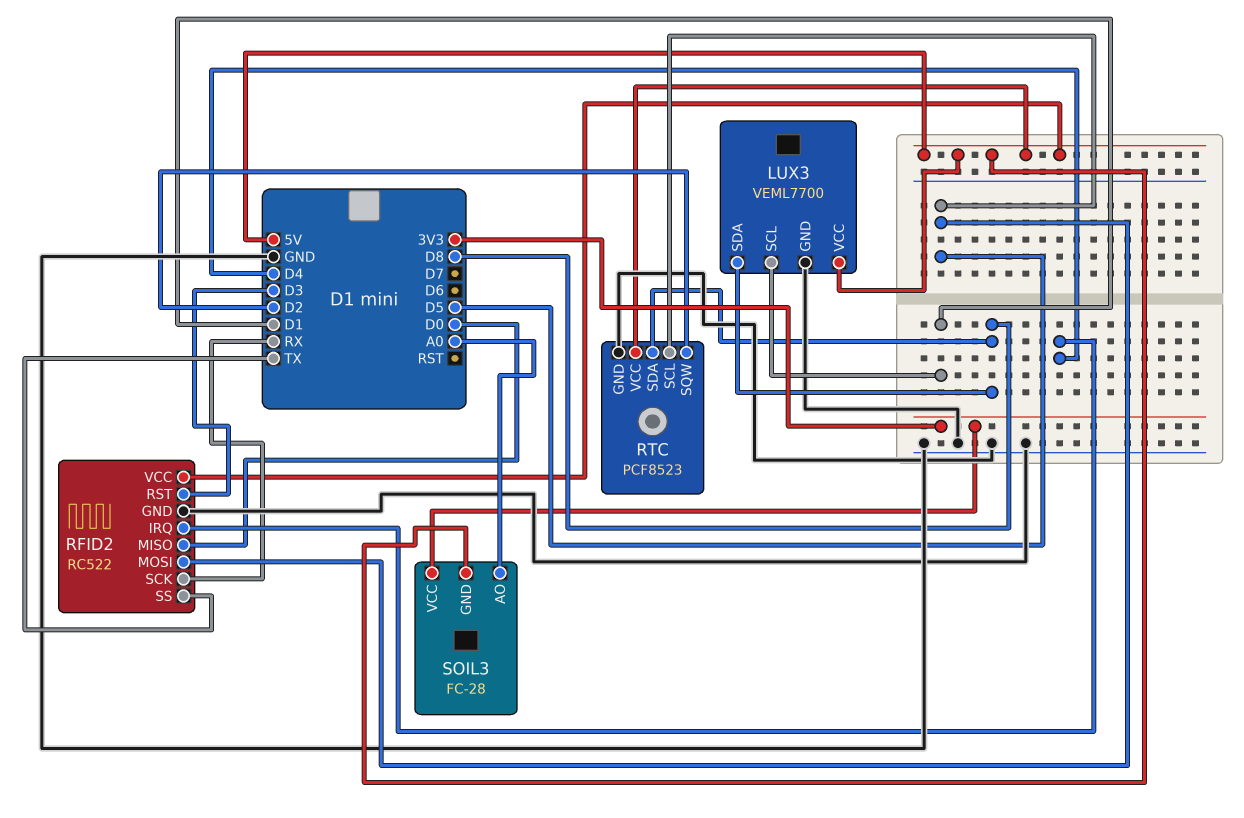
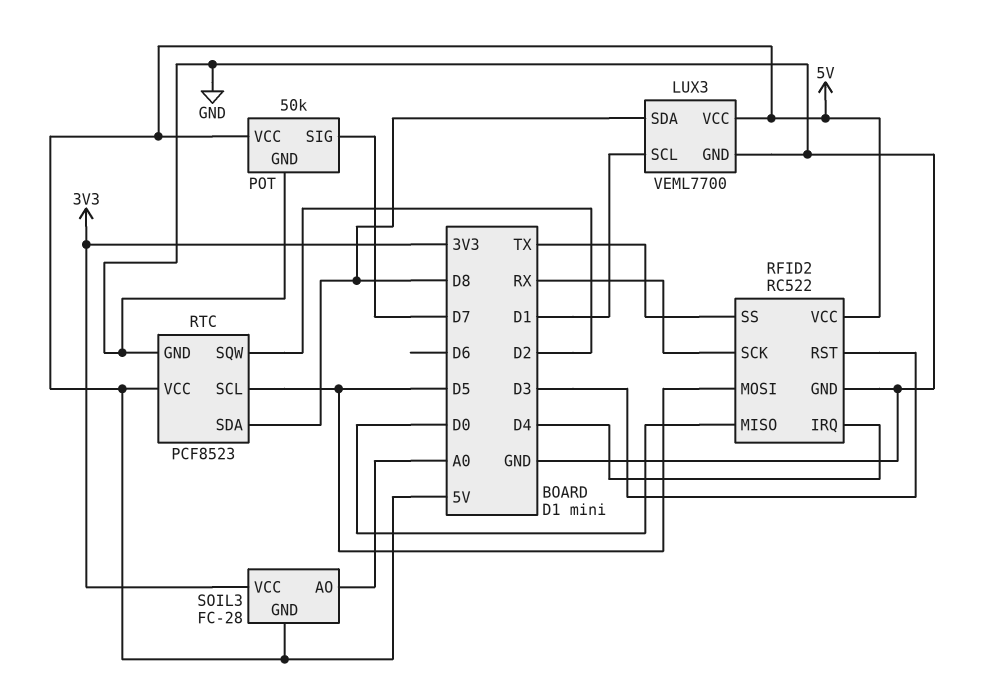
POT: none -> 50k
POT pin GND: none -> GND
POT pin SIG: none -> D7
POT pin VCC: none -> 5V

